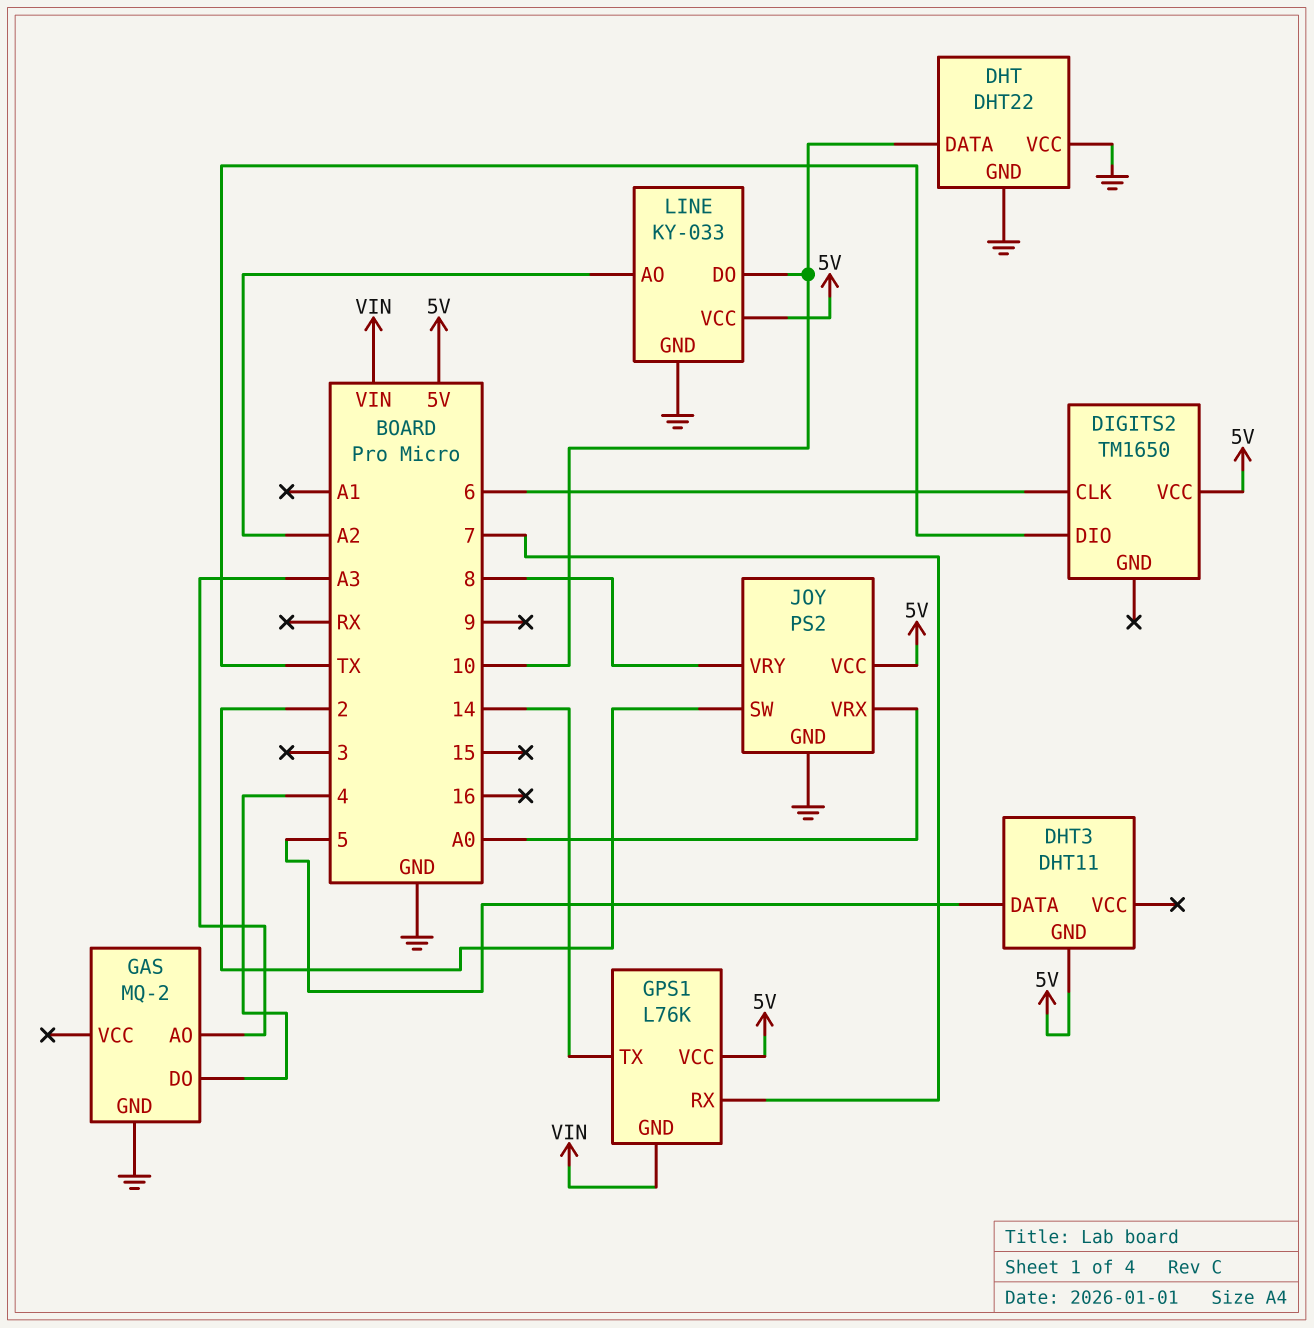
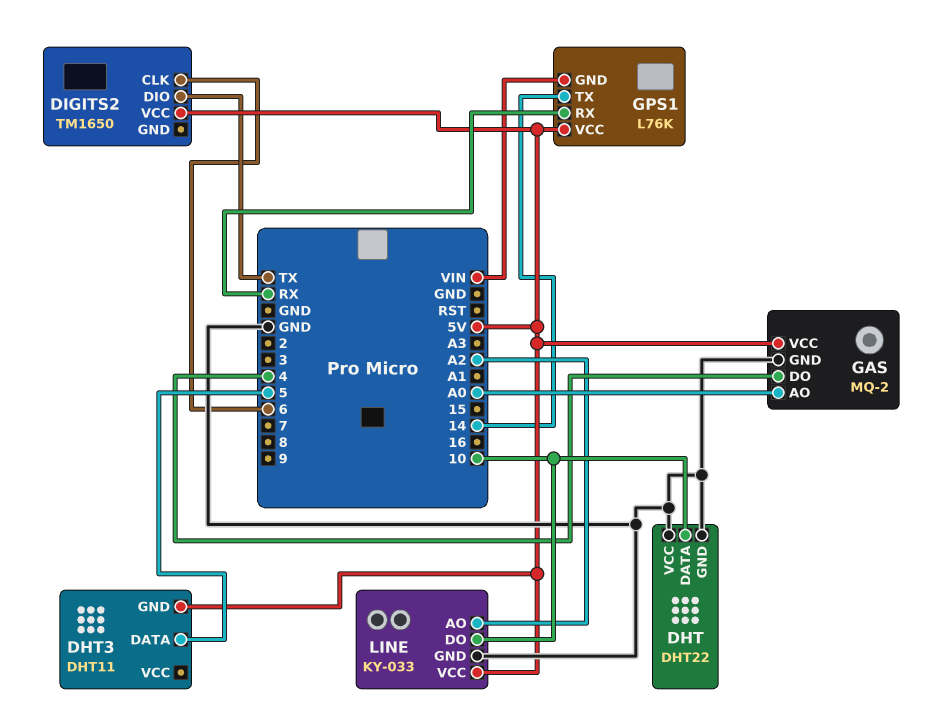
GAS pin AO: A3 -> A0
GAS pin VCC: none -> 5V
GPS1 pin RX: 7 -> RX
JOY: PS2 -> none
JOY pin GND: GND -> none
JOY pin SW: 2 -> none
JOY pin VCC: 5V -> none
JOY pin VRX: A0 -> none
JOY pin VRY: 8 -> none

